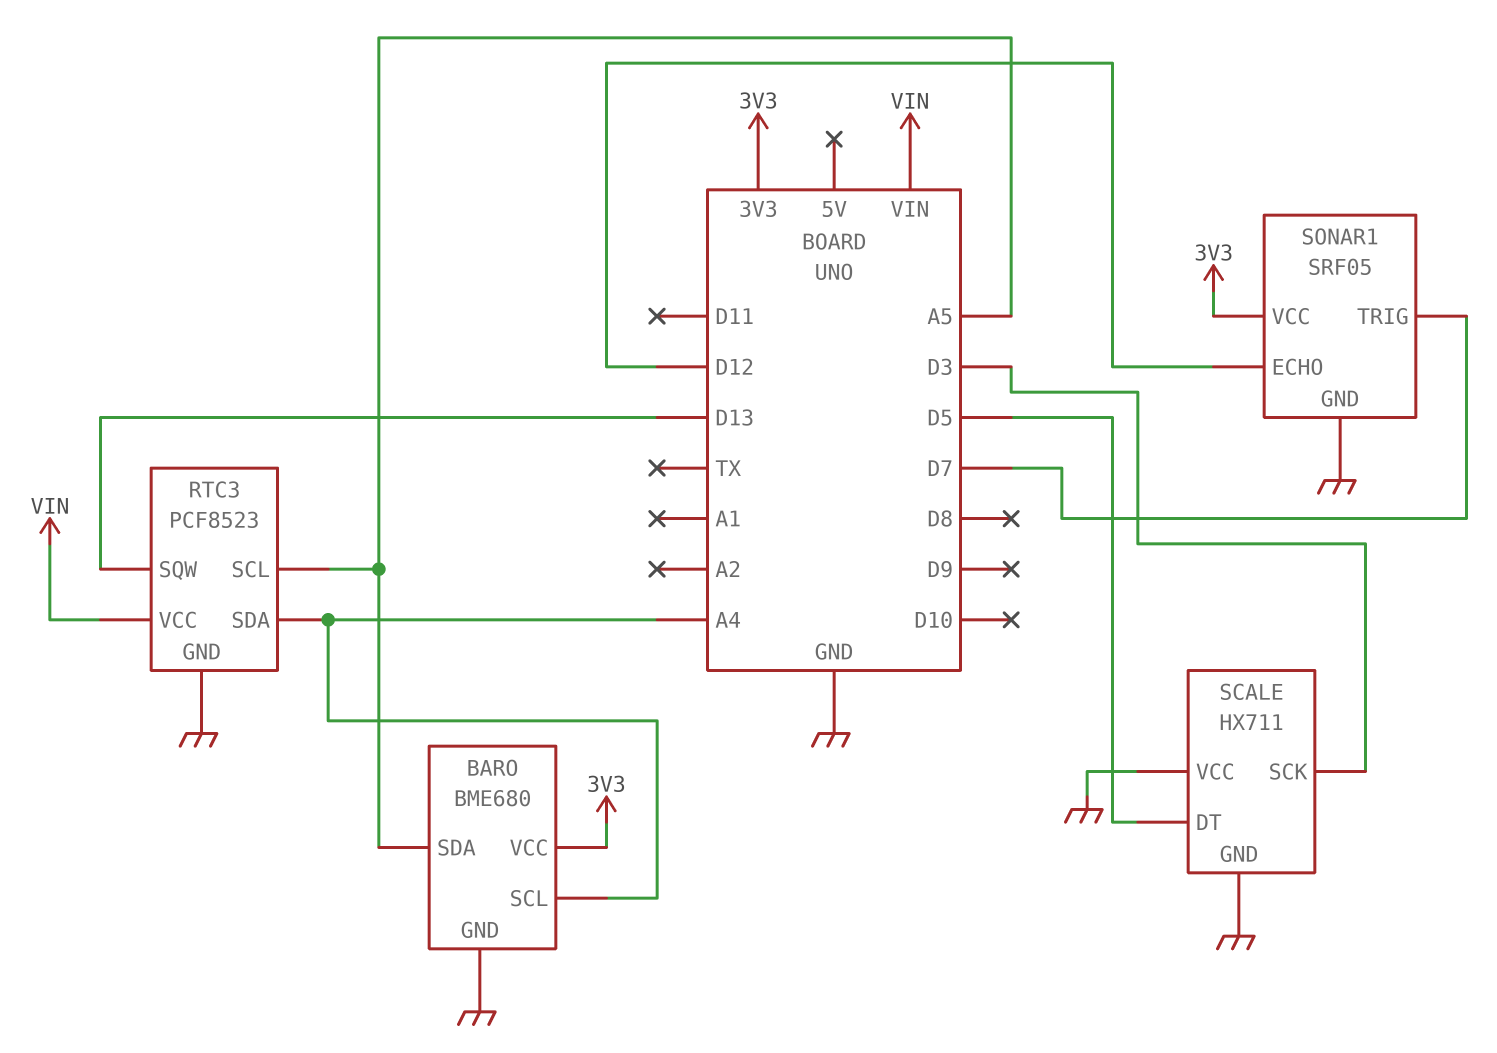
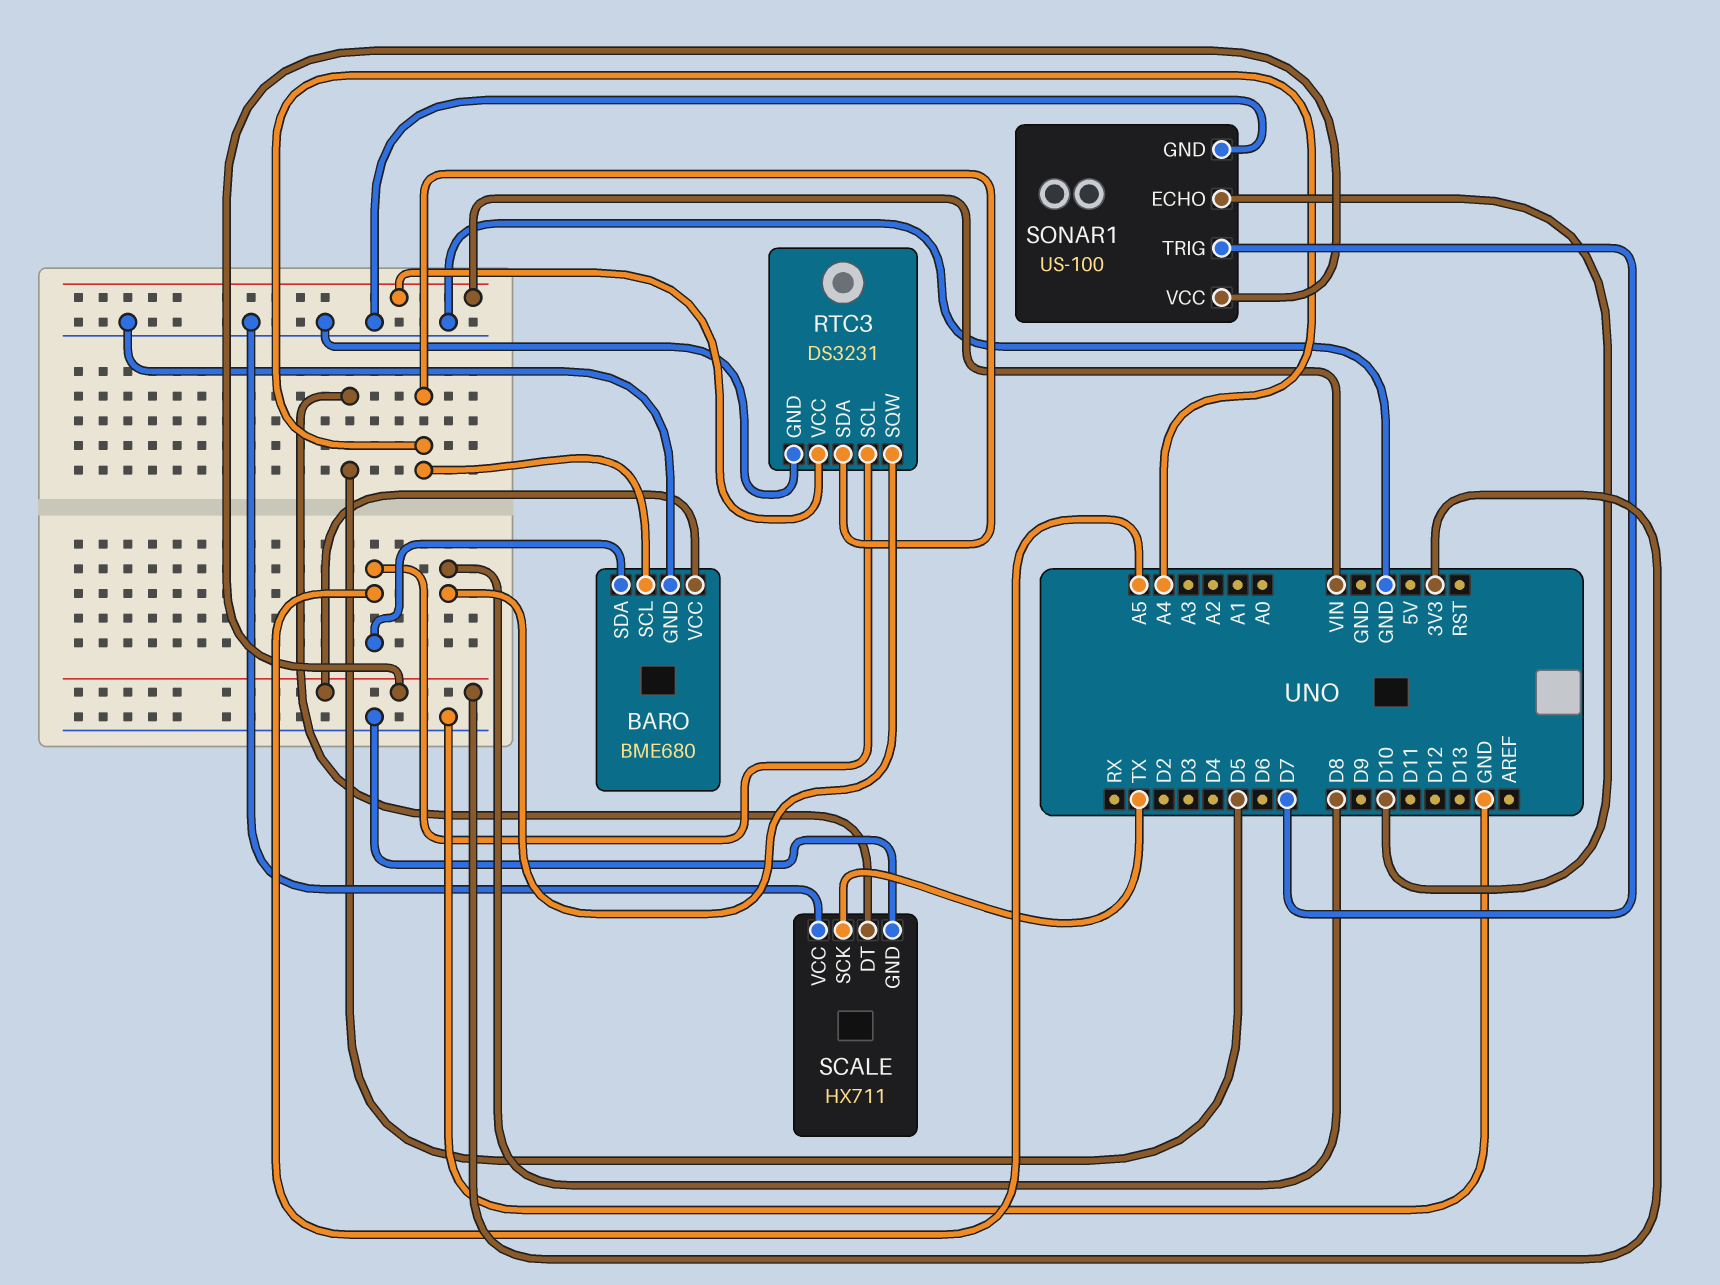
RTC3: PCF8523 -> DS3231
RTC3 pin SQW: D13 -> D8
SCALE pin SCK: D3 -> TX
SONAR1: SRF05 -> US-100
SONAR1 pin ECHO: D12 -> D10

